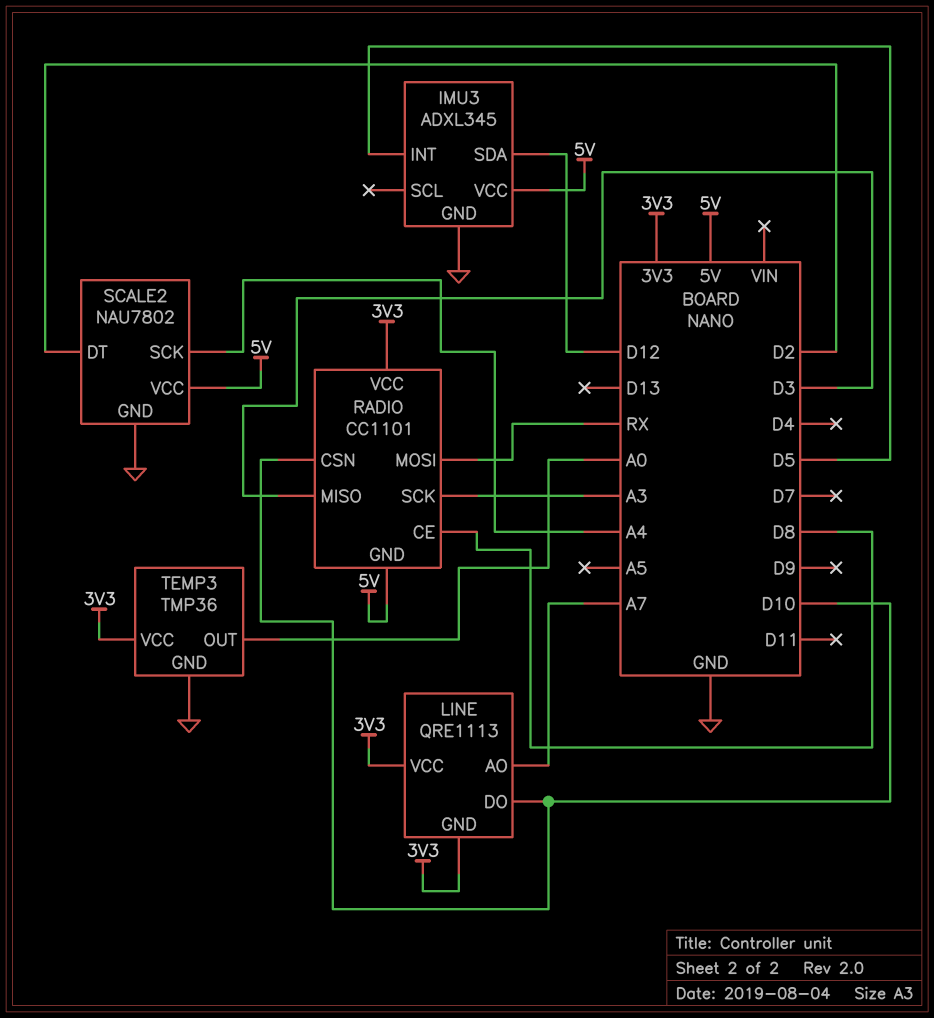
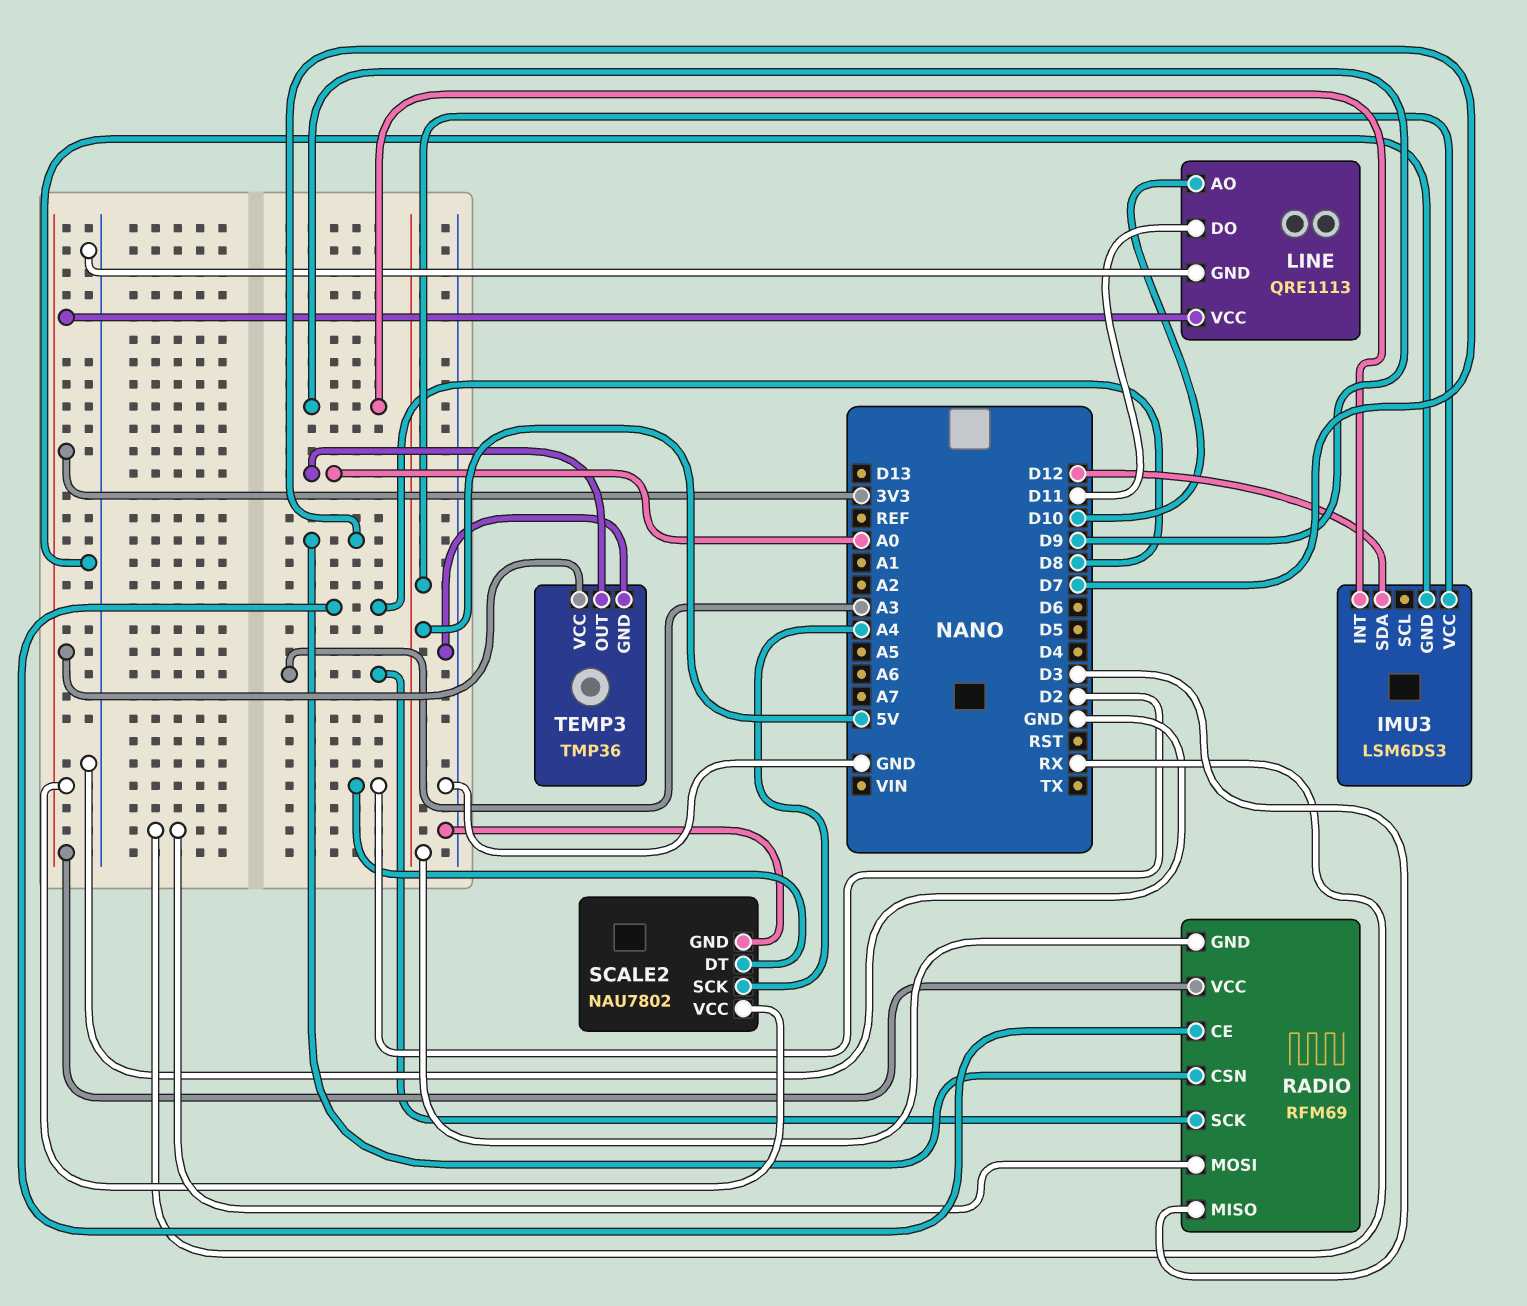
IMU3: ADXL345 -> LSM6DS3
IMU3 pin INT: D5 -> D9
LINE pin AO: A7 -> D10
LINE pin DO: D10 -> D11
LINE pin GND: 3V3 -> GND
RADIO: CC1101 -> RFM69
RADIO pin CSN: D10 -> D7
SCALE2 pin VCC: 5V -> 3V3

